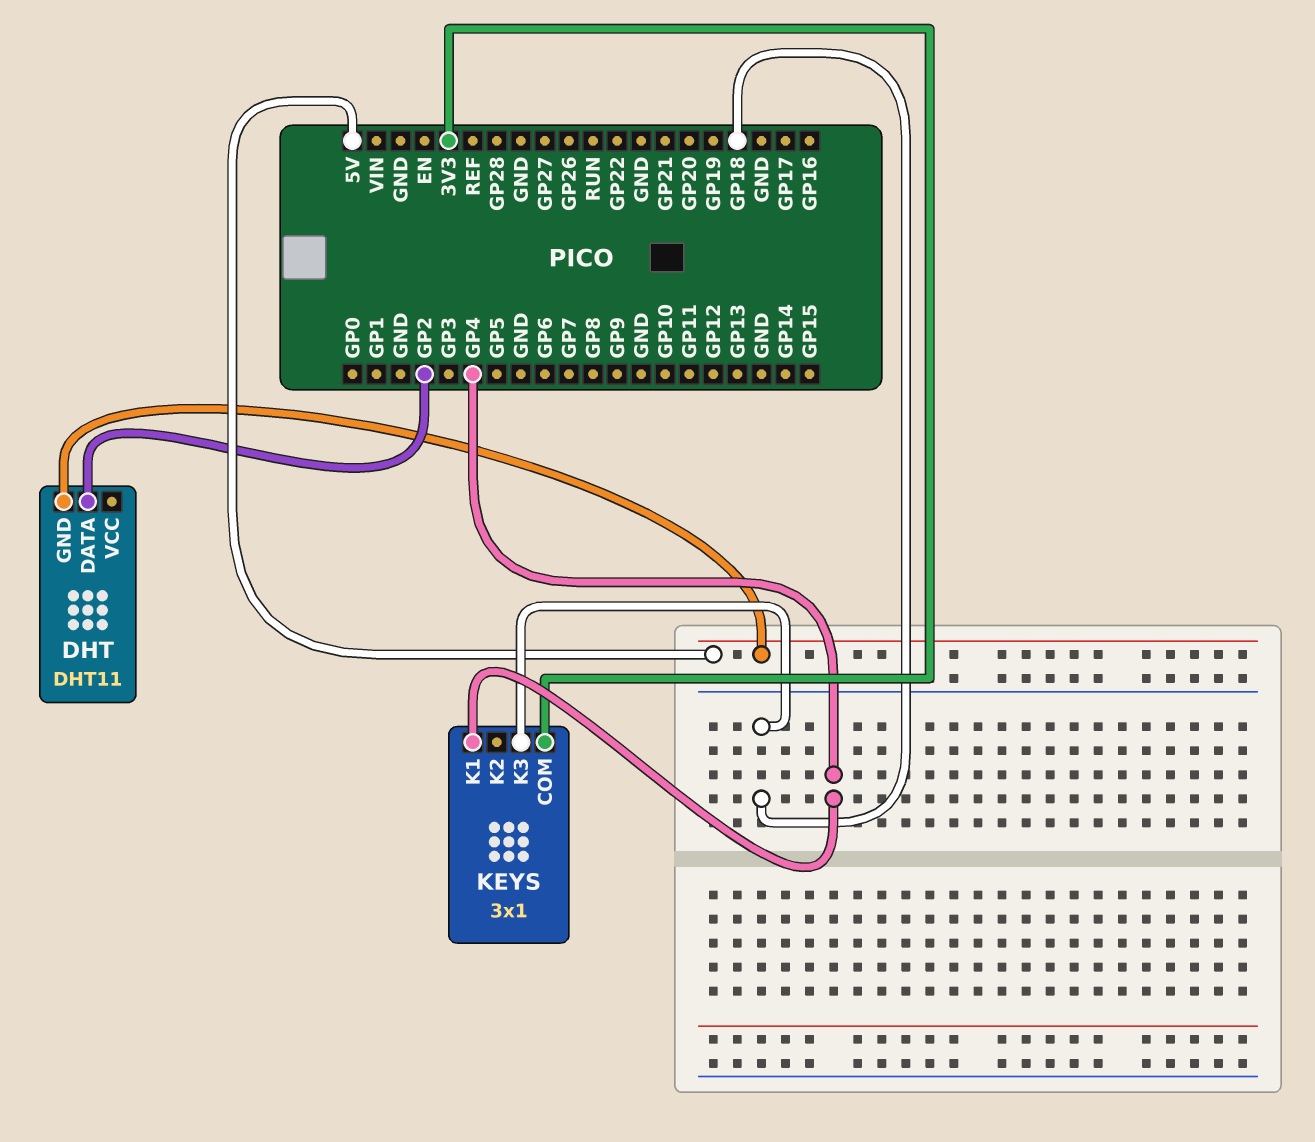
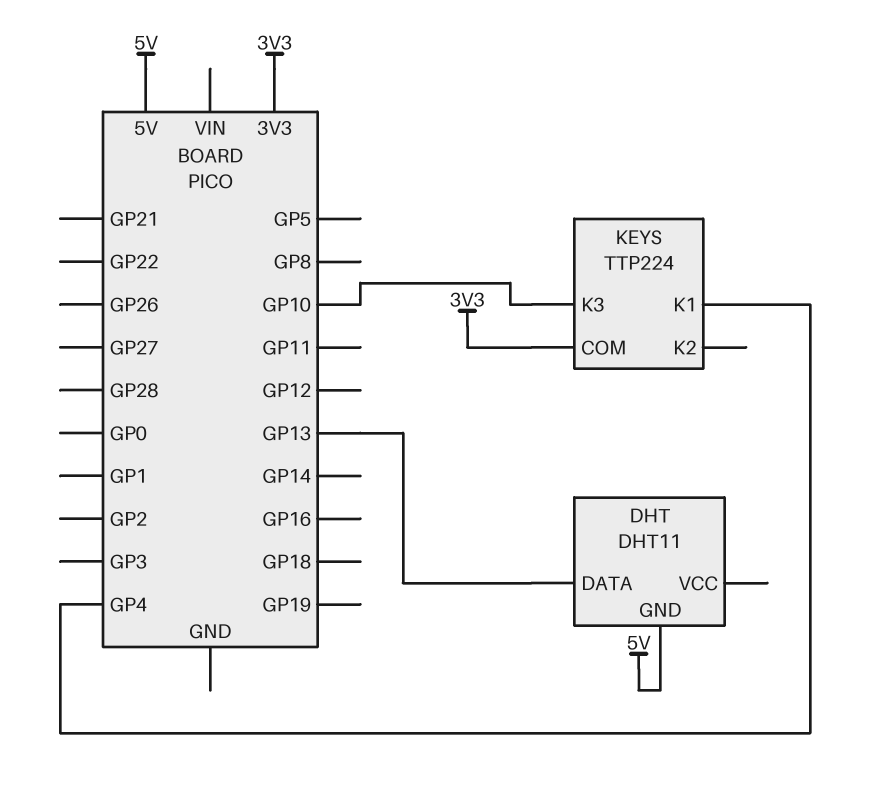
DHT pin DATA: GP2 -> GP13
KEYS: 3x1 -> TTP224
KEYS pin K3: GP18 -> GP10

